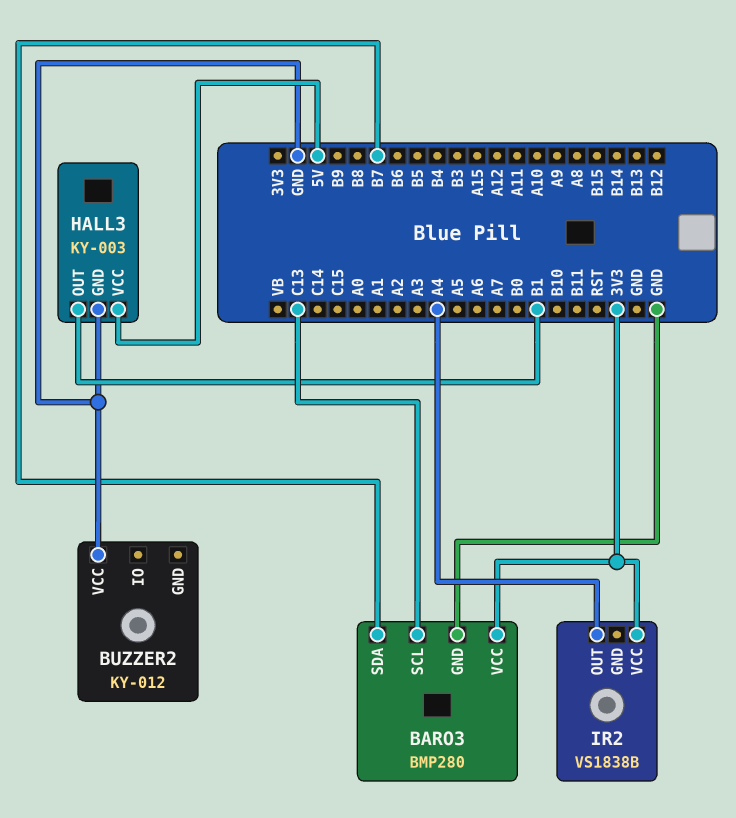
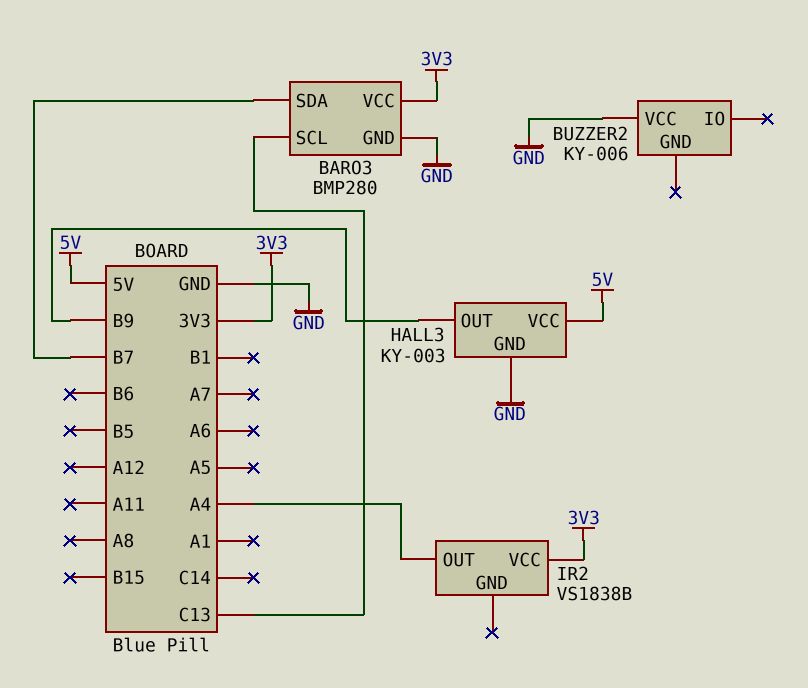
BUZZER2: KY-012 -> KY-006
HALL3 pin OUT: B1 -> B9

